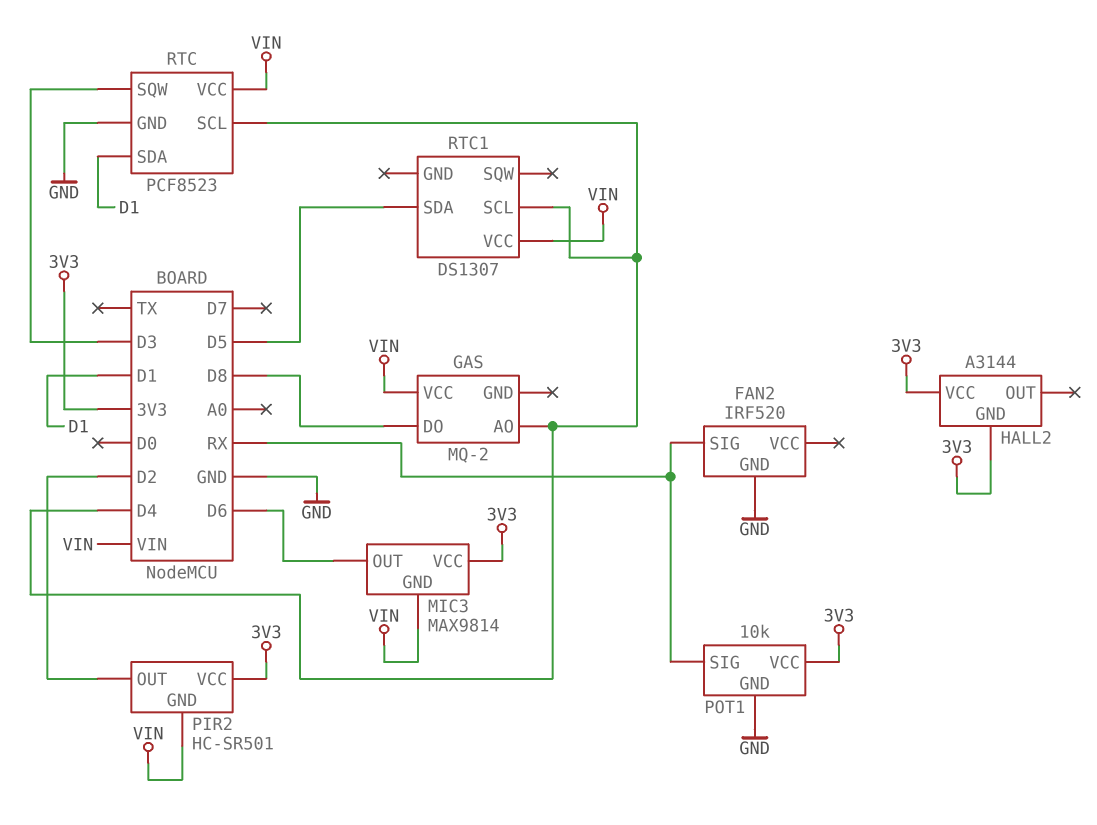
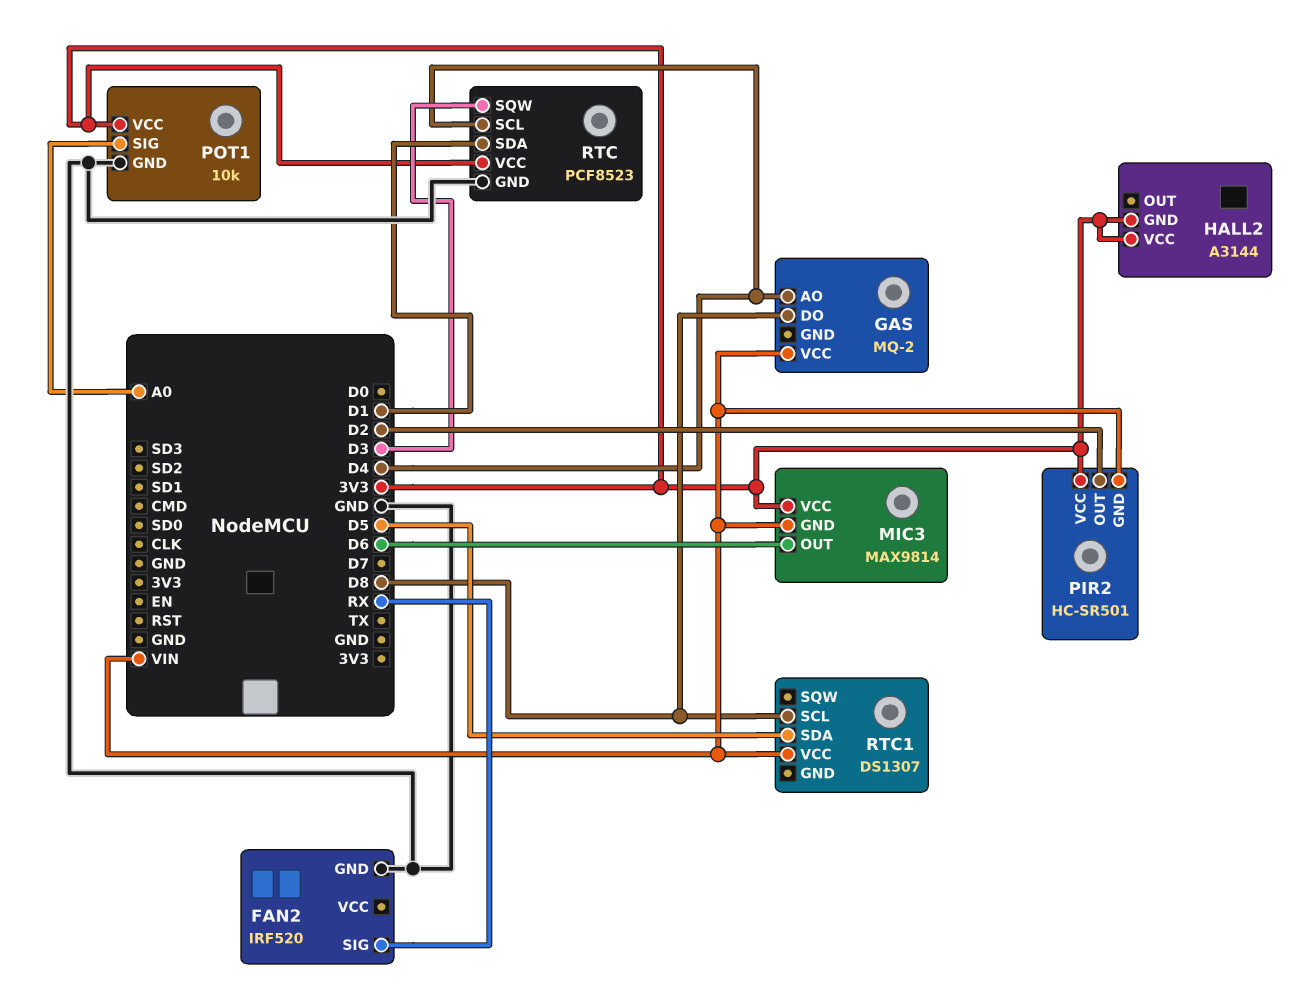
POT1 pin SIG: RX -> A0
RTC pin VCC: VIN -> 3V3
RTC1 pin SCL: D4 -> D8

